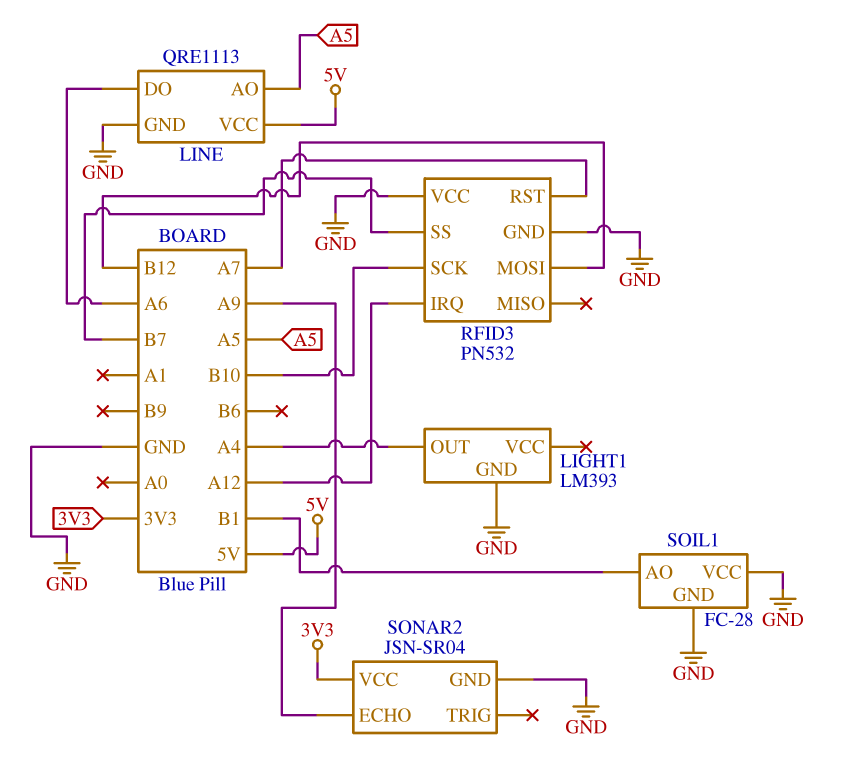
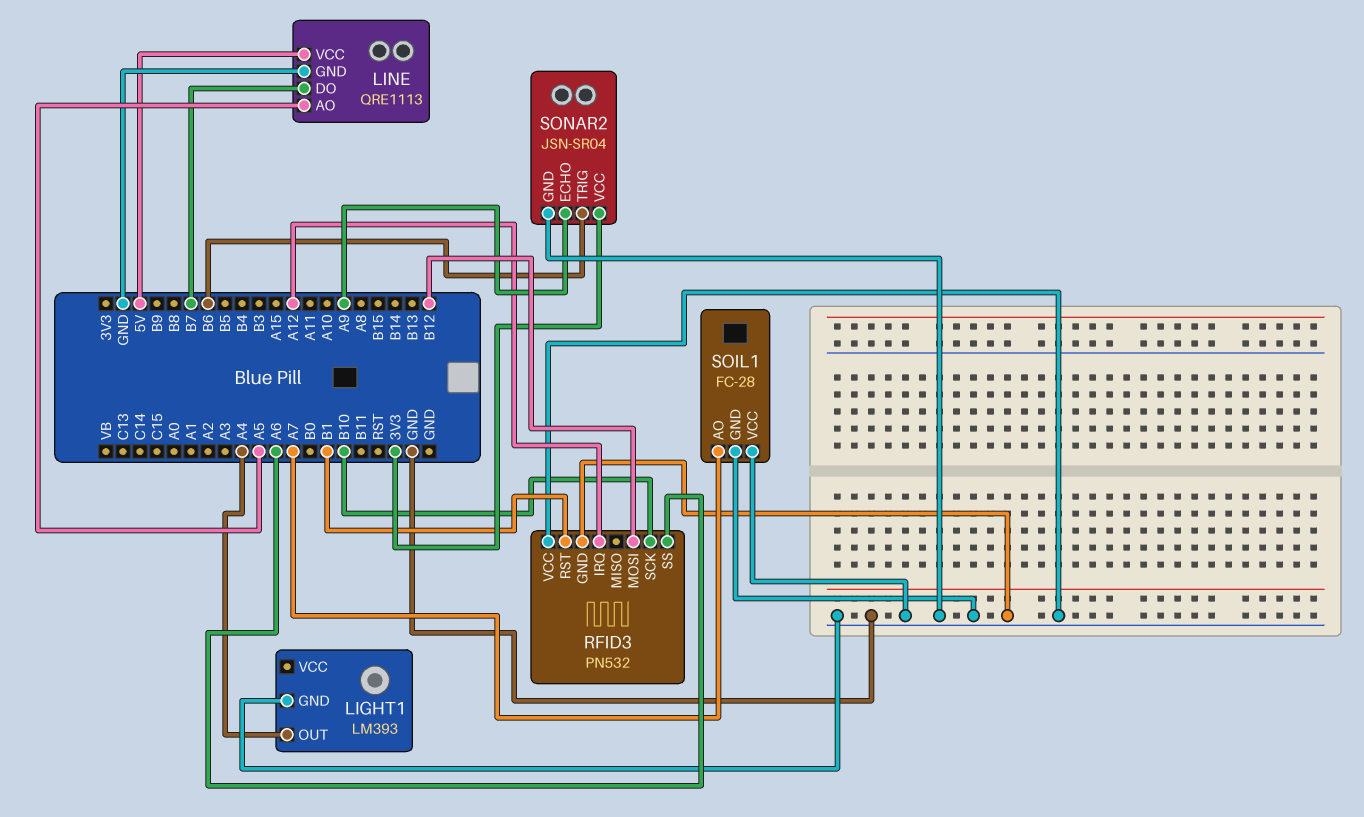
LINE pin DO: A6 -> B7
RFID3 pin RST: A7 -> B1
RFID3 pin SS: B7 -> A6
SOIL1 pin AO: B1 -> A7
SONAR2 pin TRIG: none -> B6

